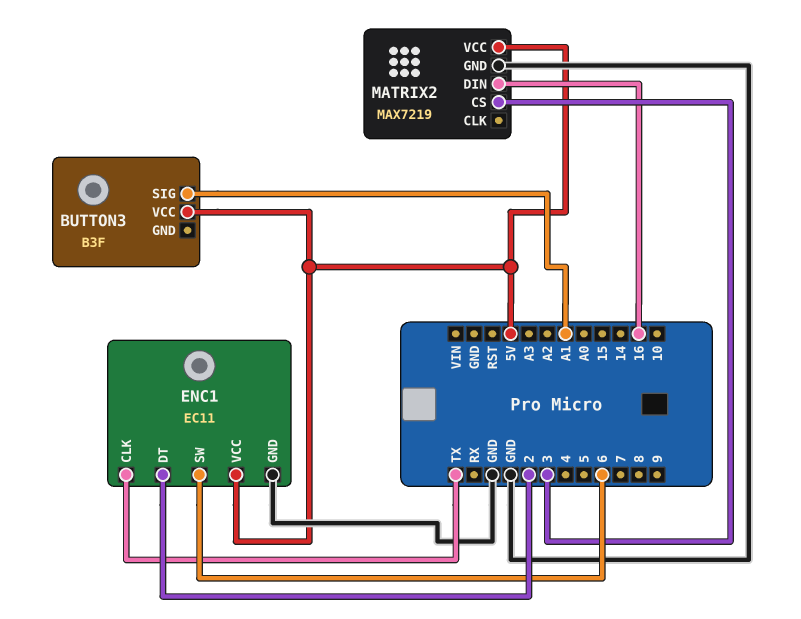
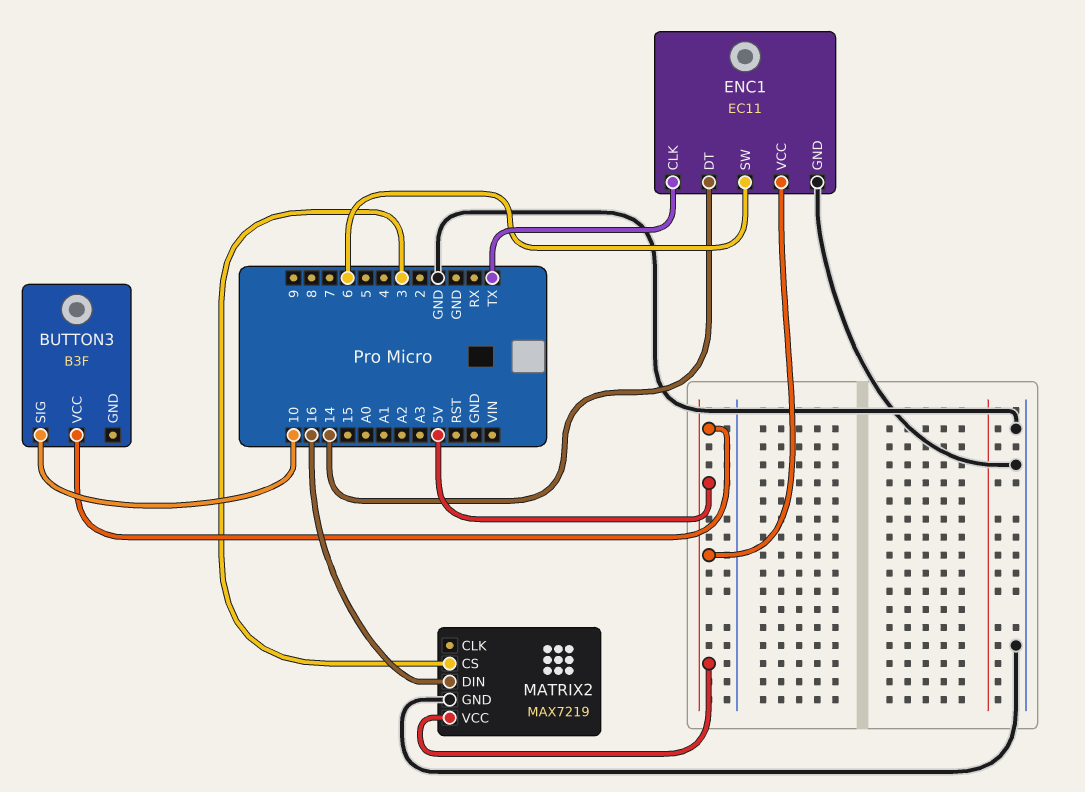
BUTTON3 pin SIG: A1 -> 10
ENC1 pin DT: 2 -> 14

